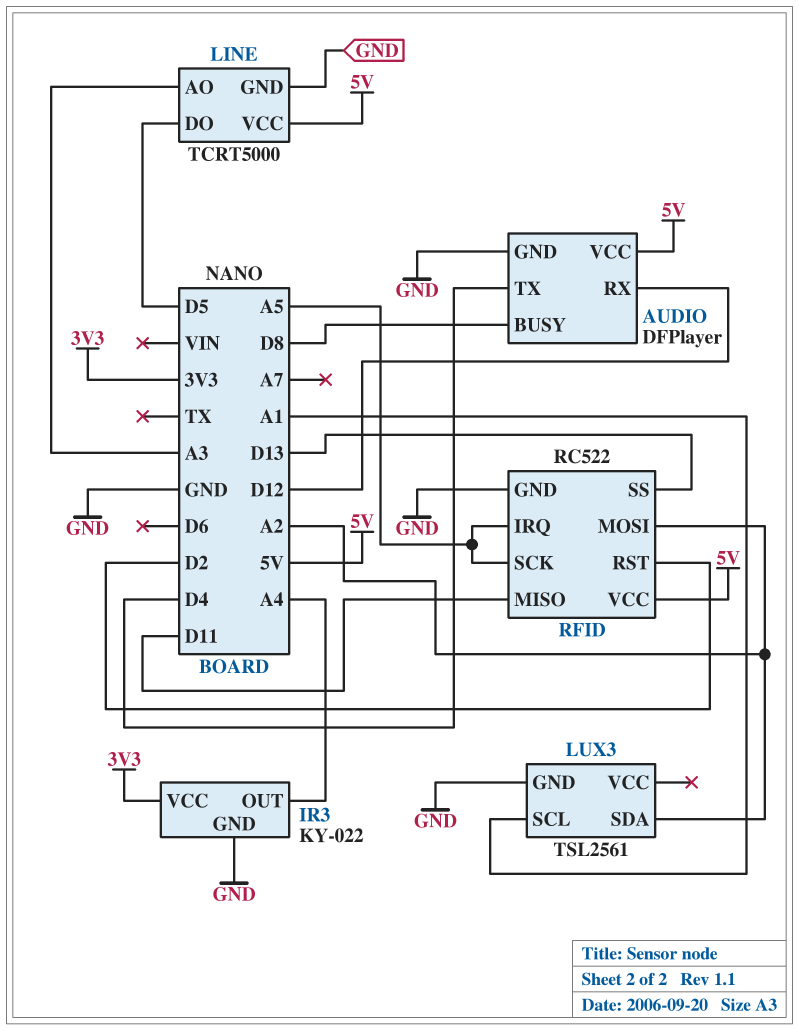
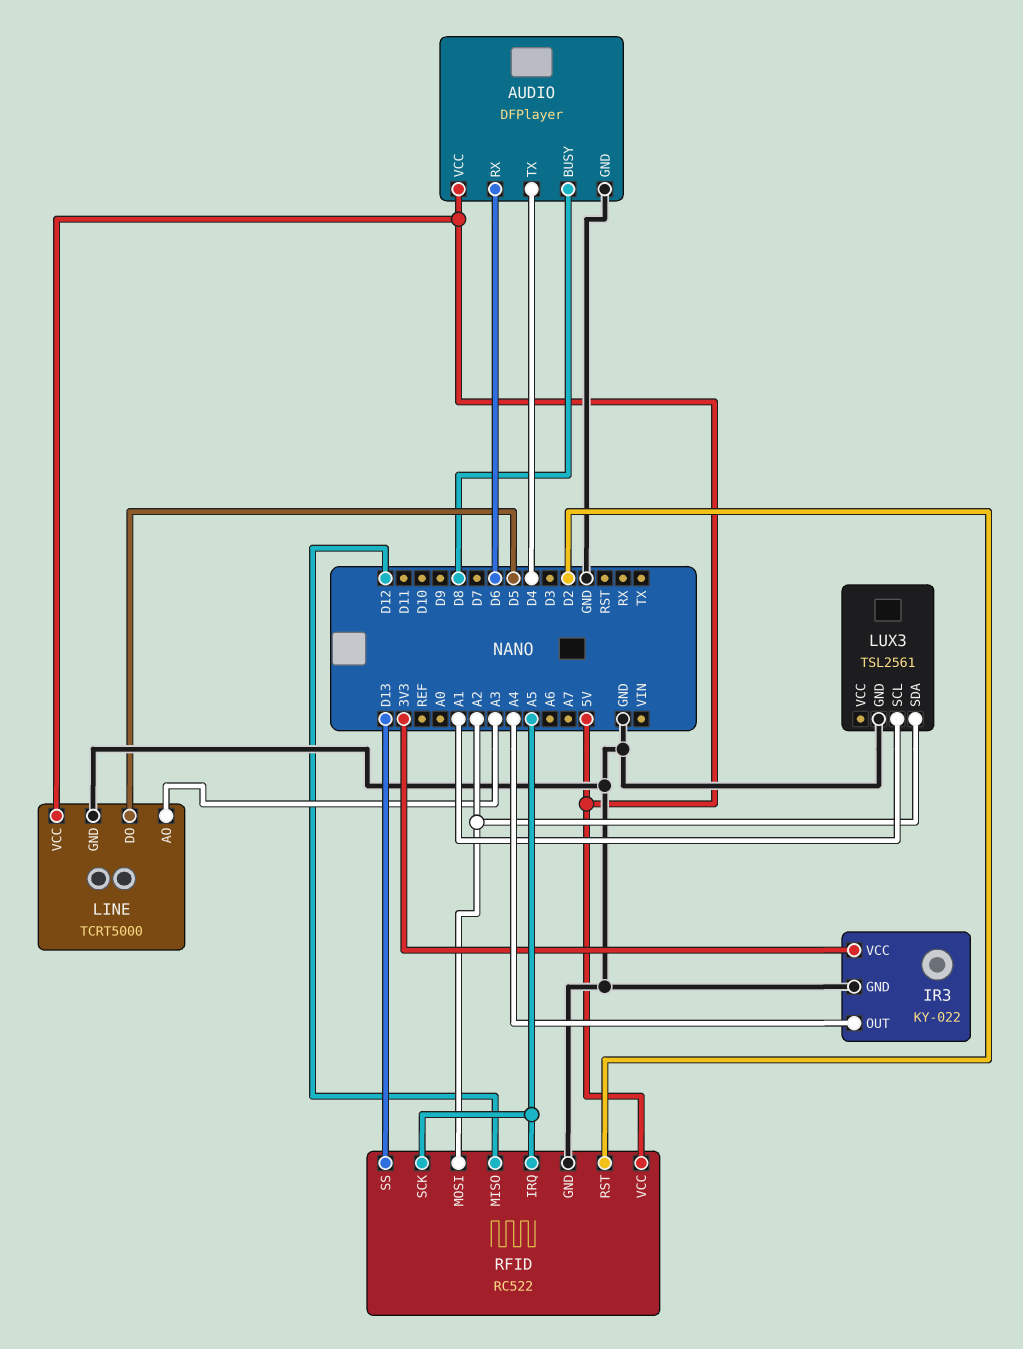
AUDIO pin RX: D12 -> D6
RFID pin MISO: D11 -> D12

